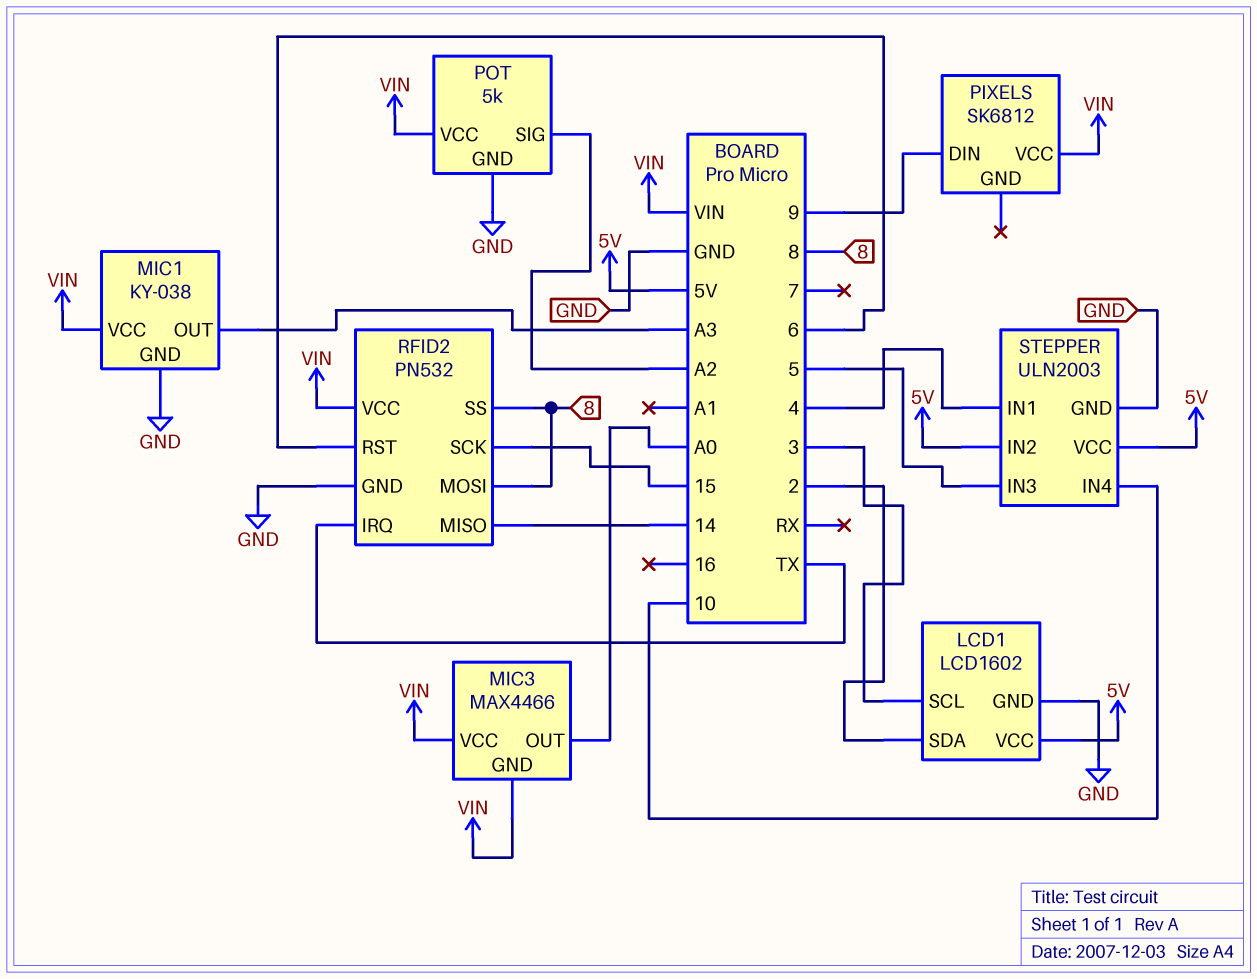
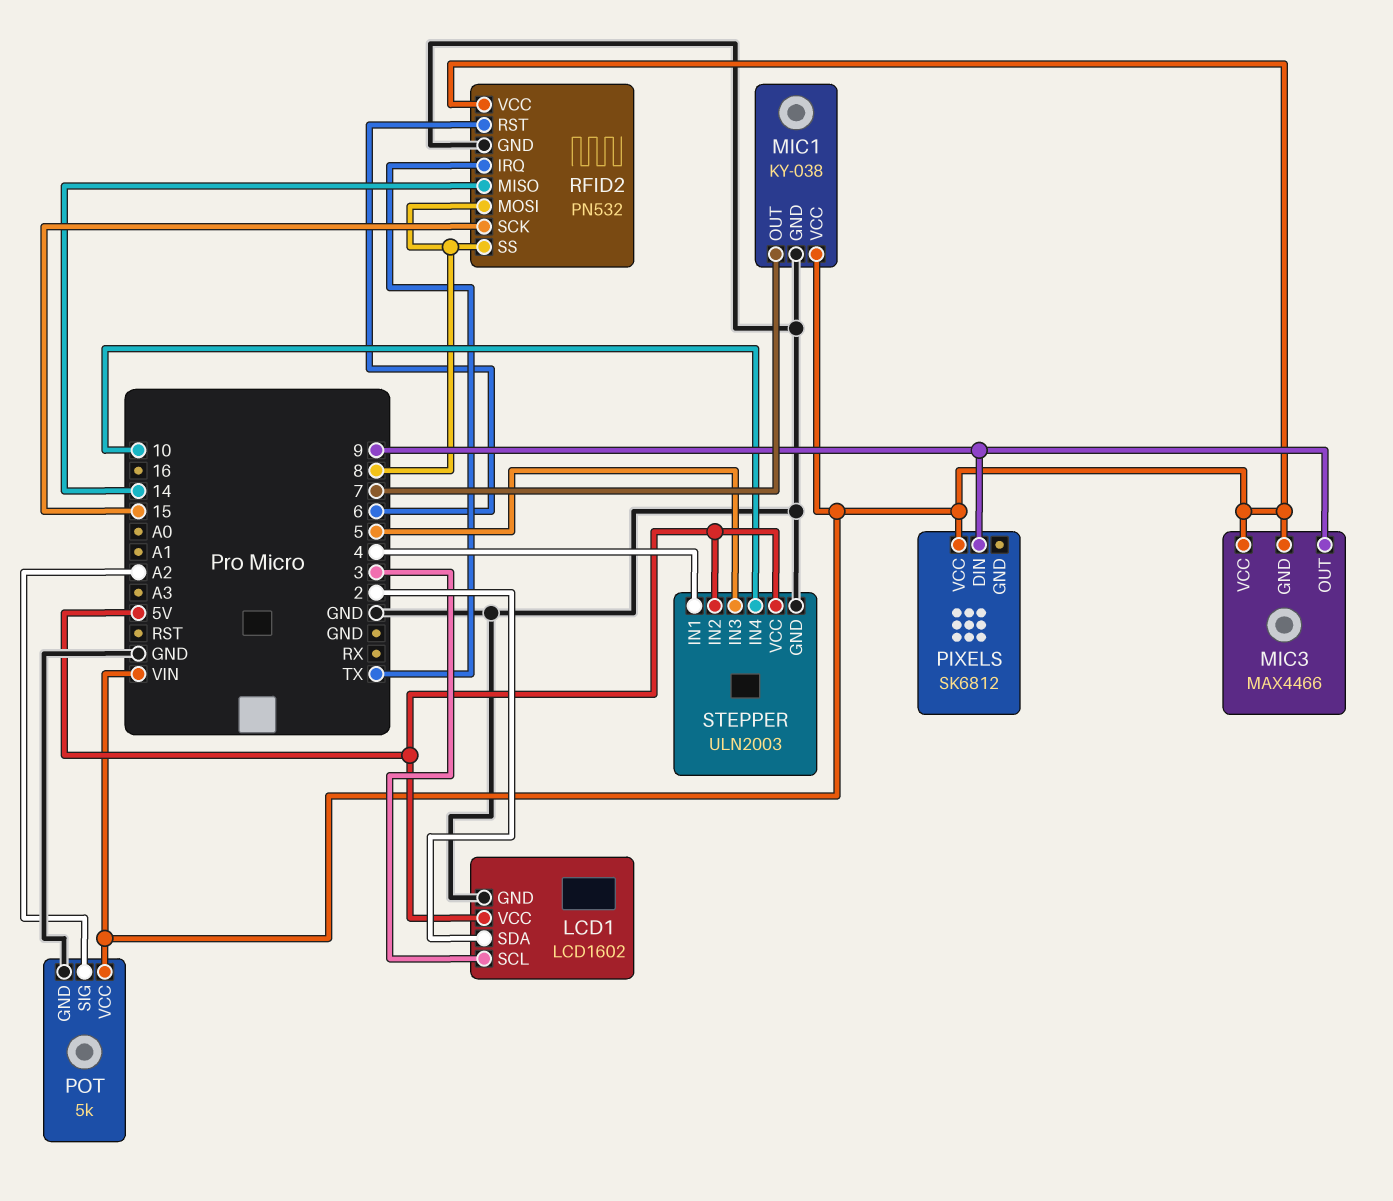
MIC1 pin OUT: A3 -> 7
MIC3 pin OUT: A0 -> 9

